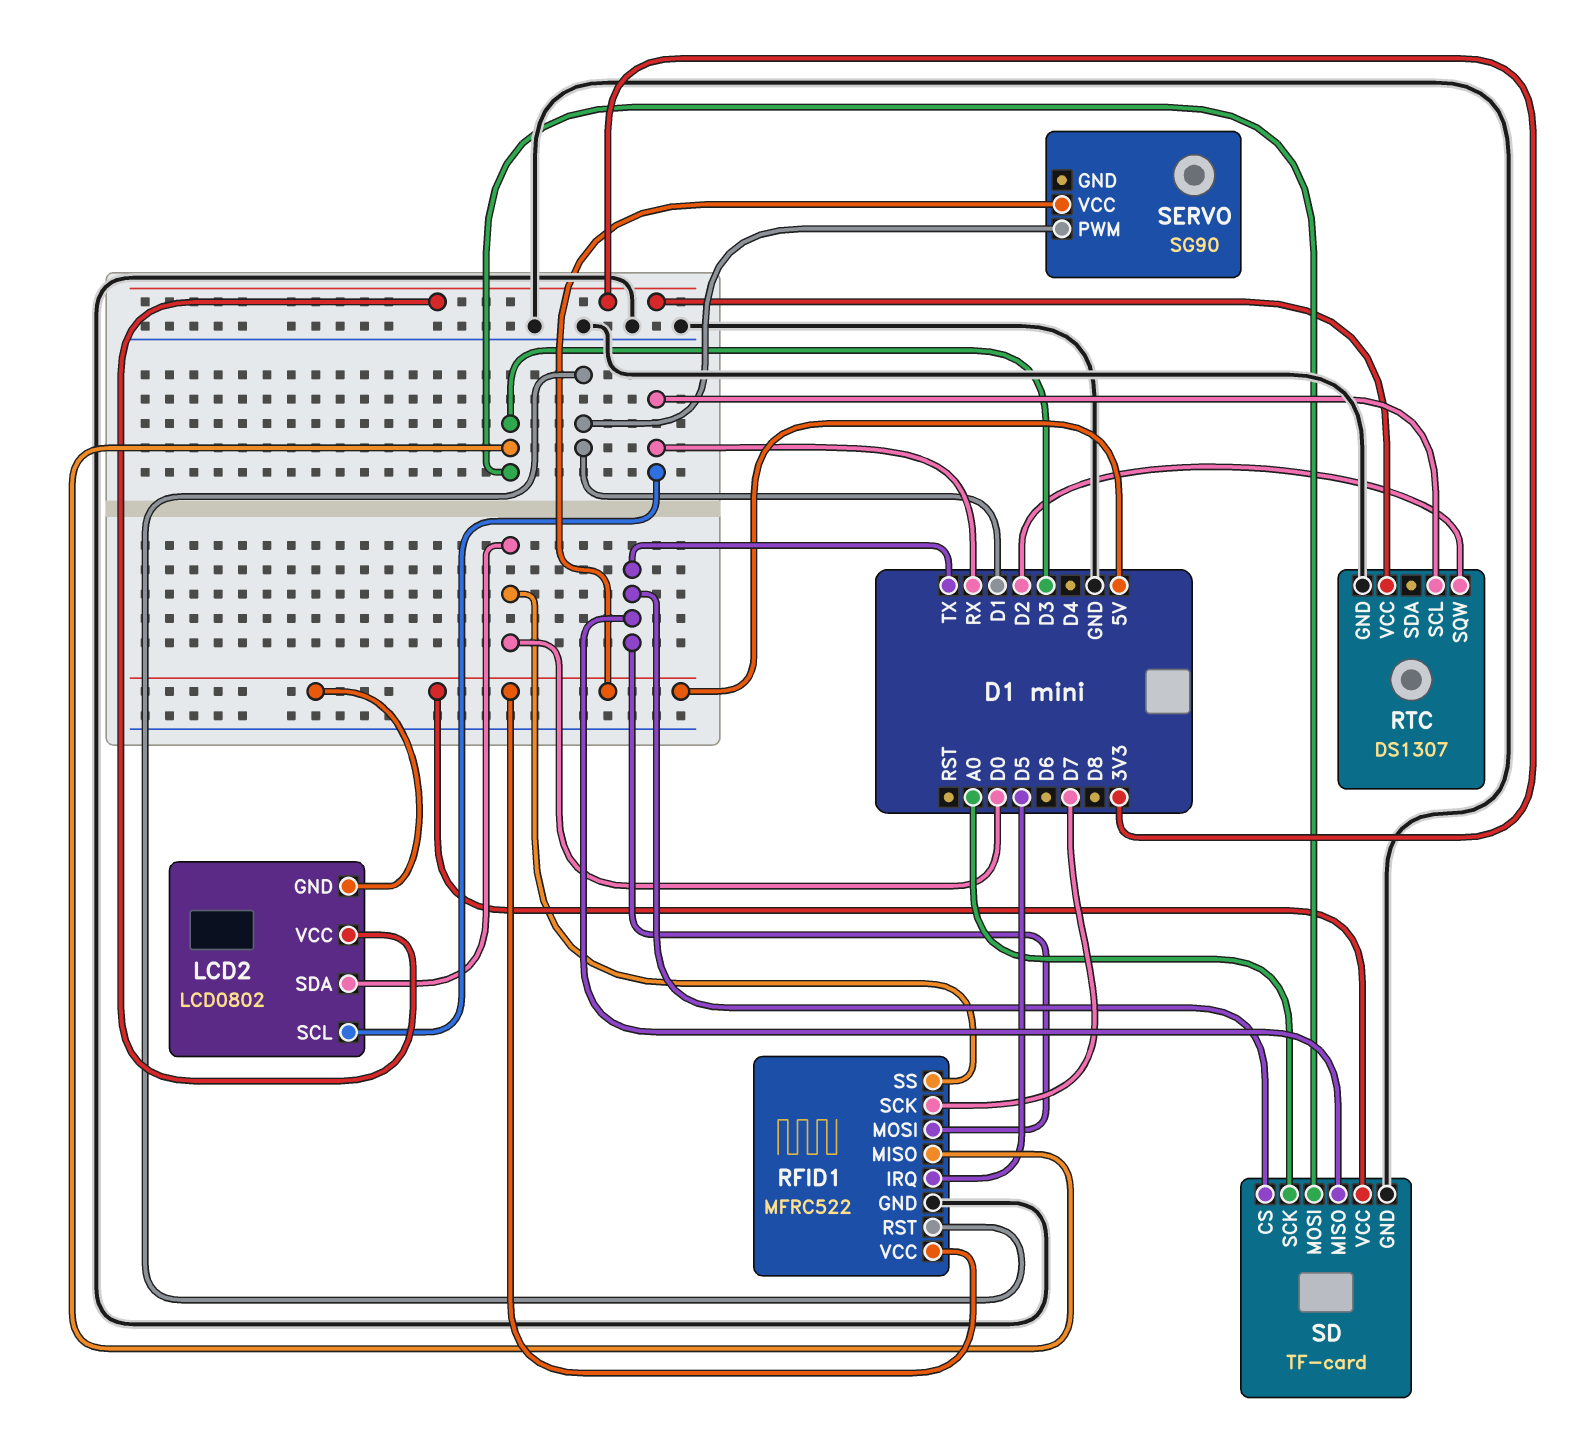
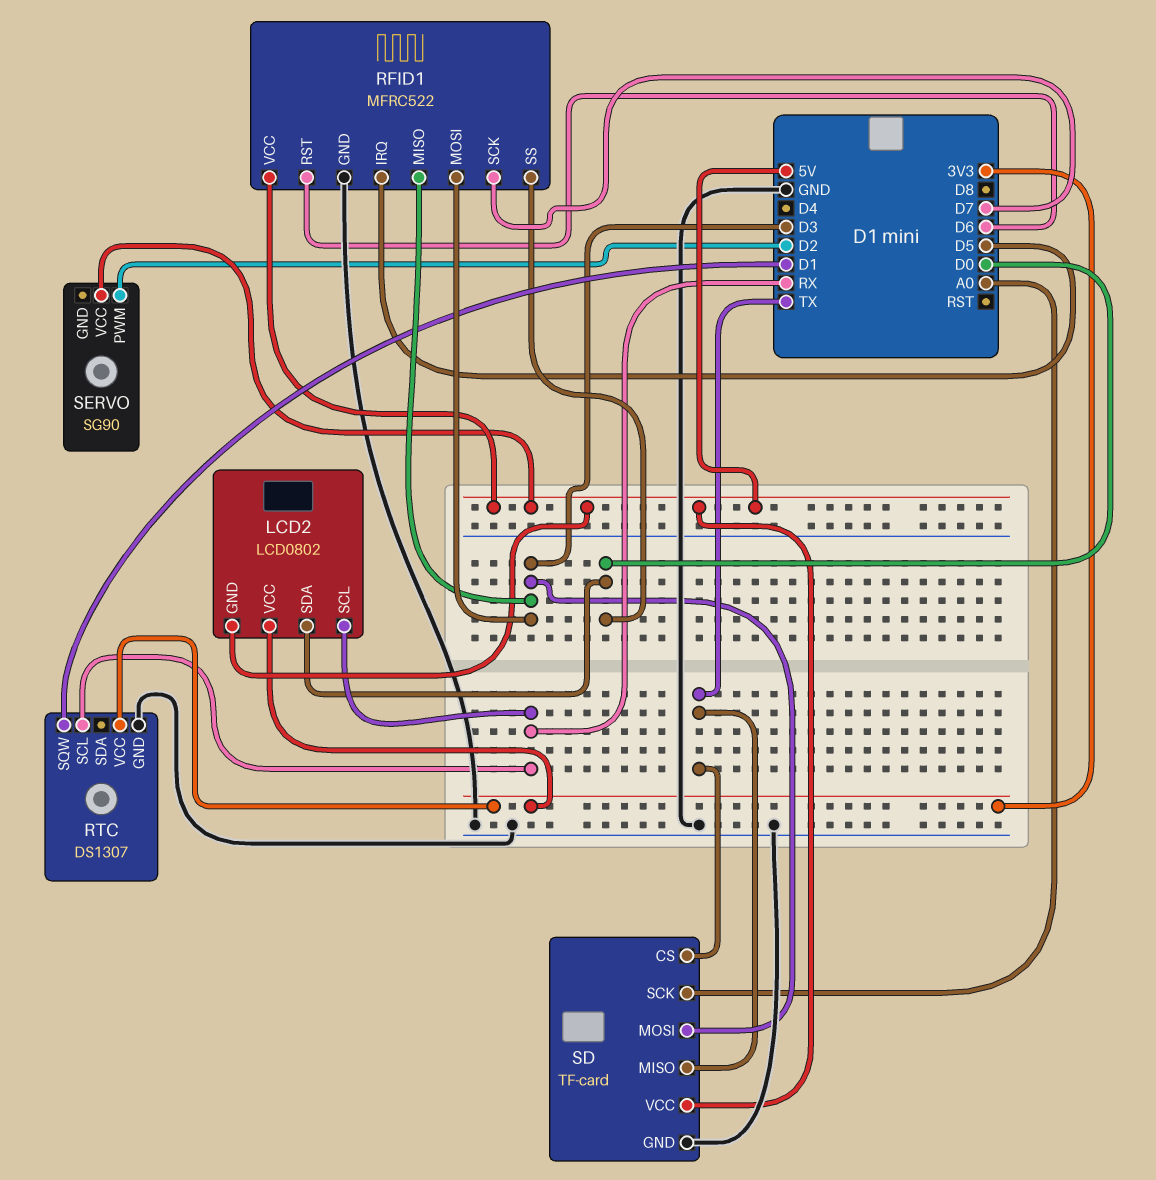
RFID1 pin MOSI: TX -> D3
RFID1 pin RST: D1 -> D6
RTC pin SQW: D2 -> D1
SERVO pin PWM: D1 -> D2

